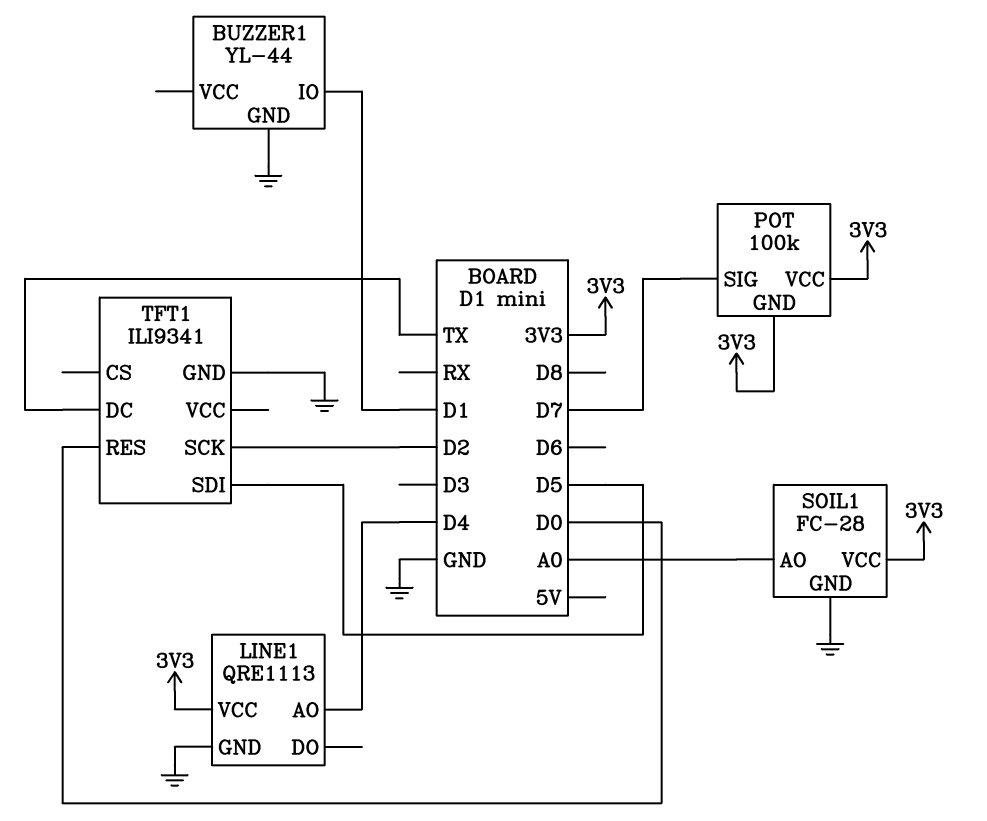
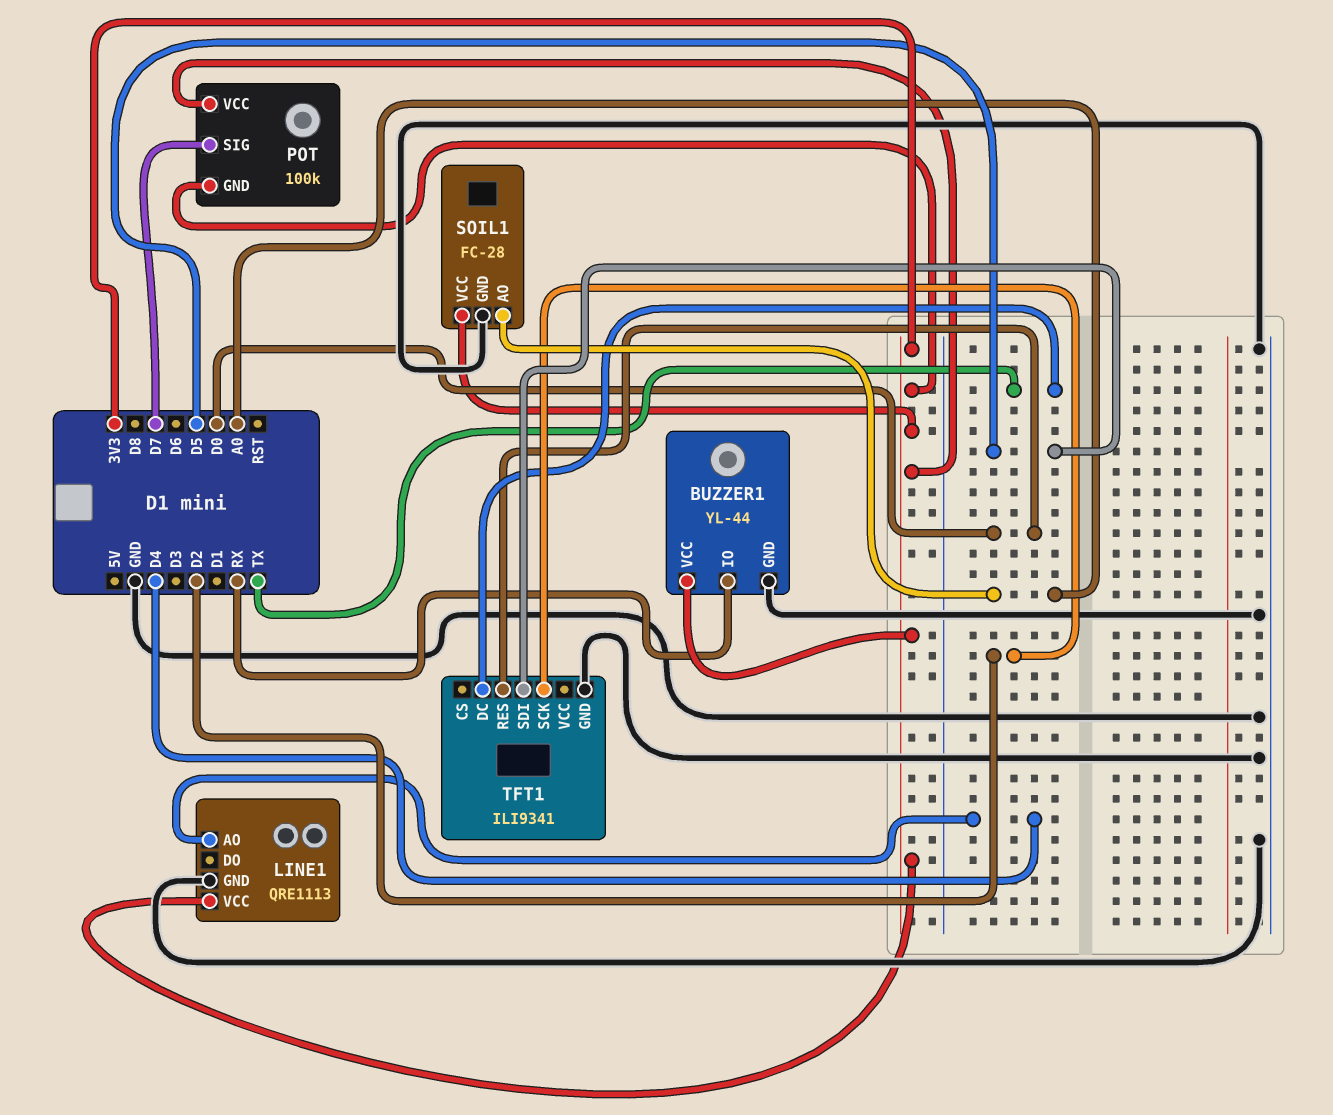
BUZZER1 pin IO: D1 -> RX
BUZZER1 pin VCC: none -> 3V3

